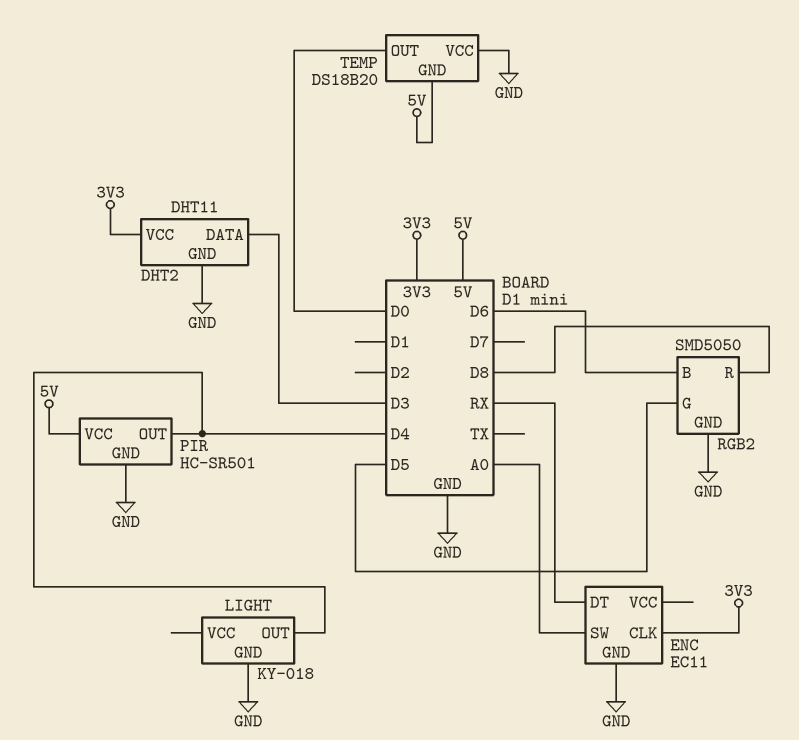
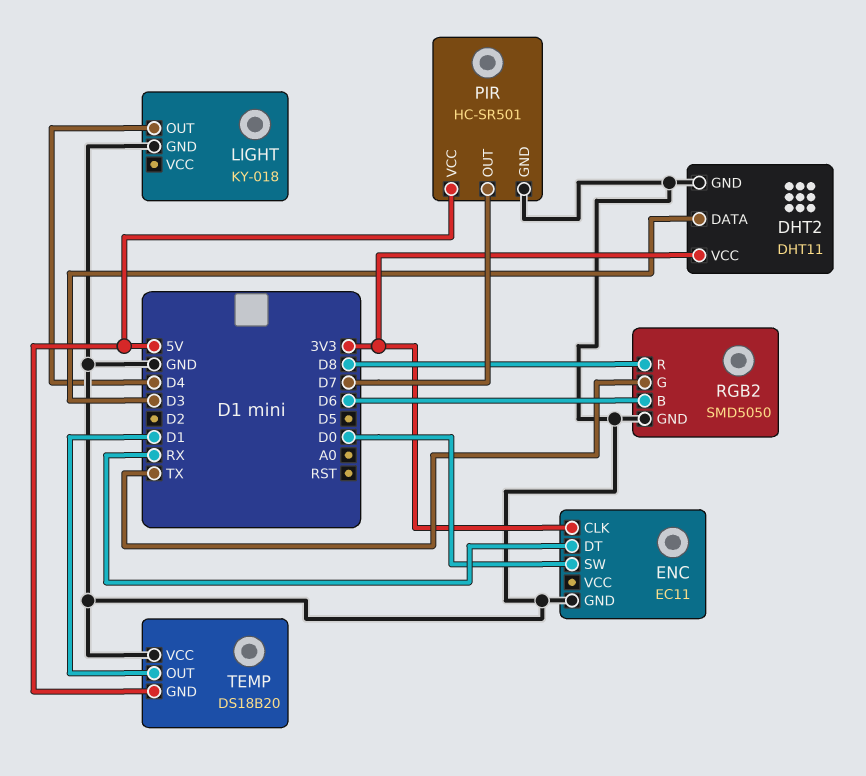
ENC pin SW: A0 -> D0
PIR pin OUT: D4 -> D7
RGB2 pin G: D5 -> TX
TEMP pin OUT: D0 -> D1

